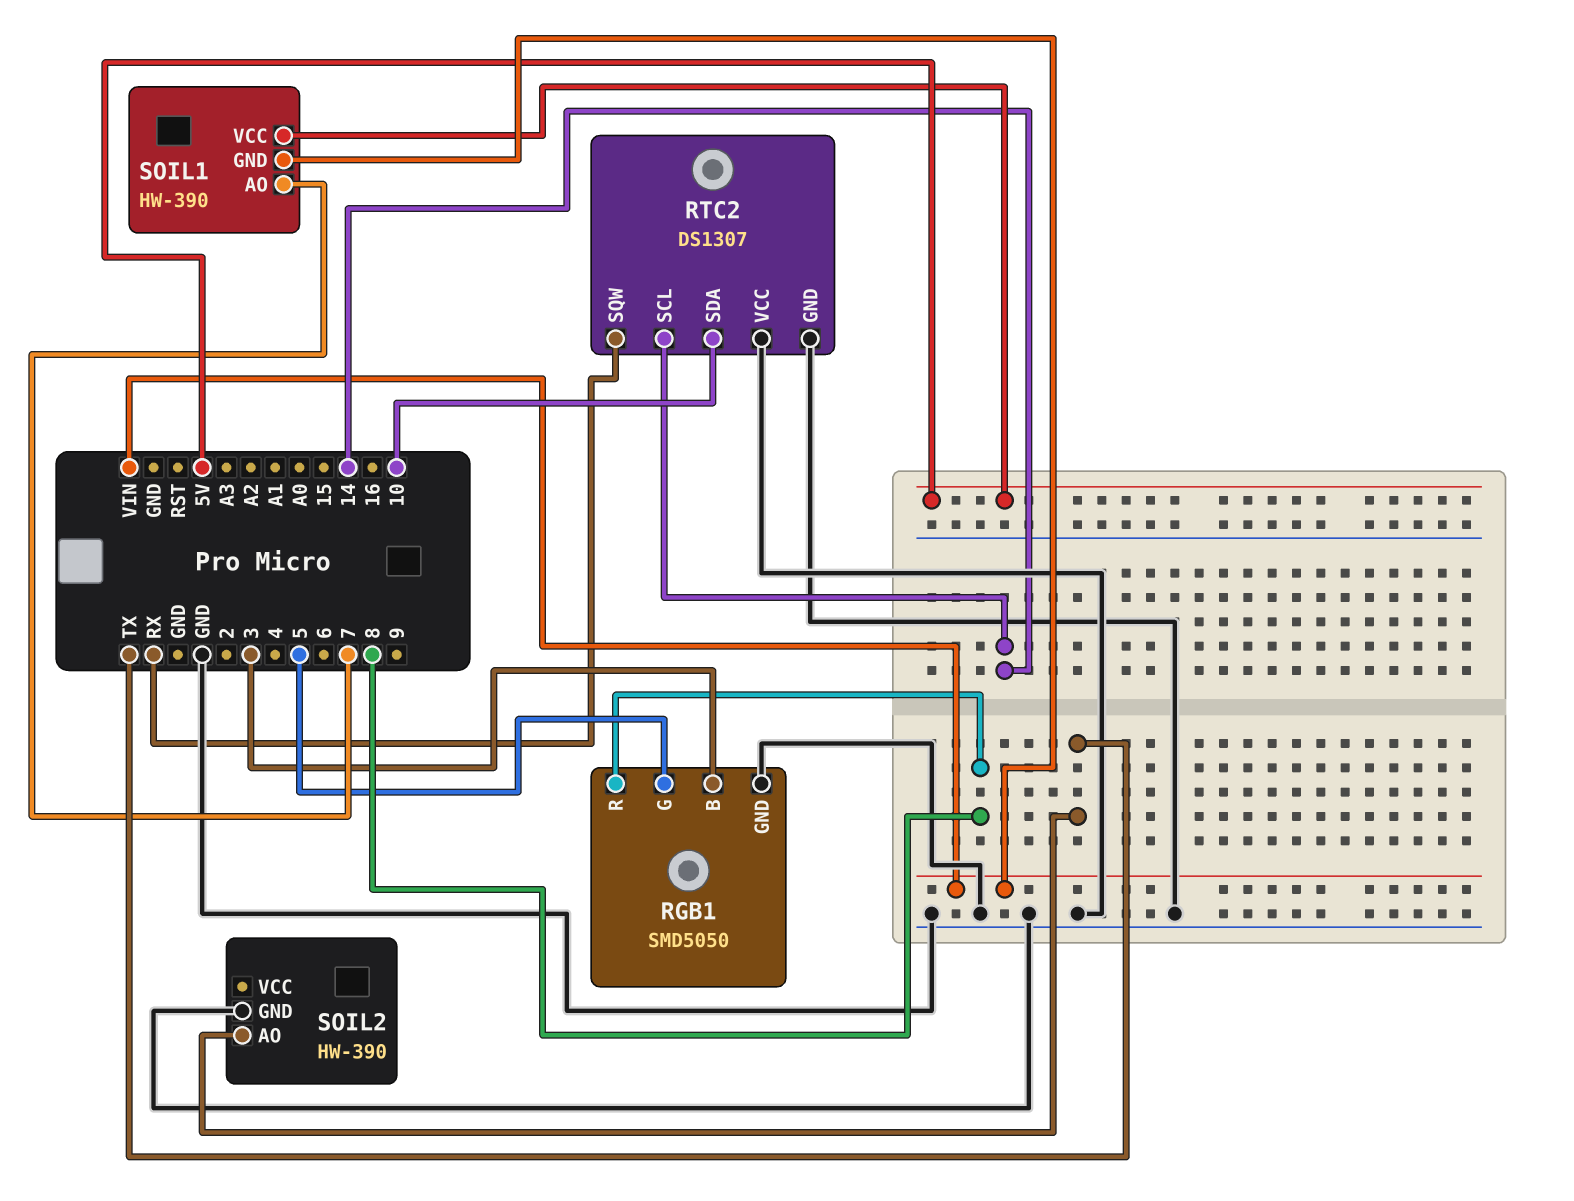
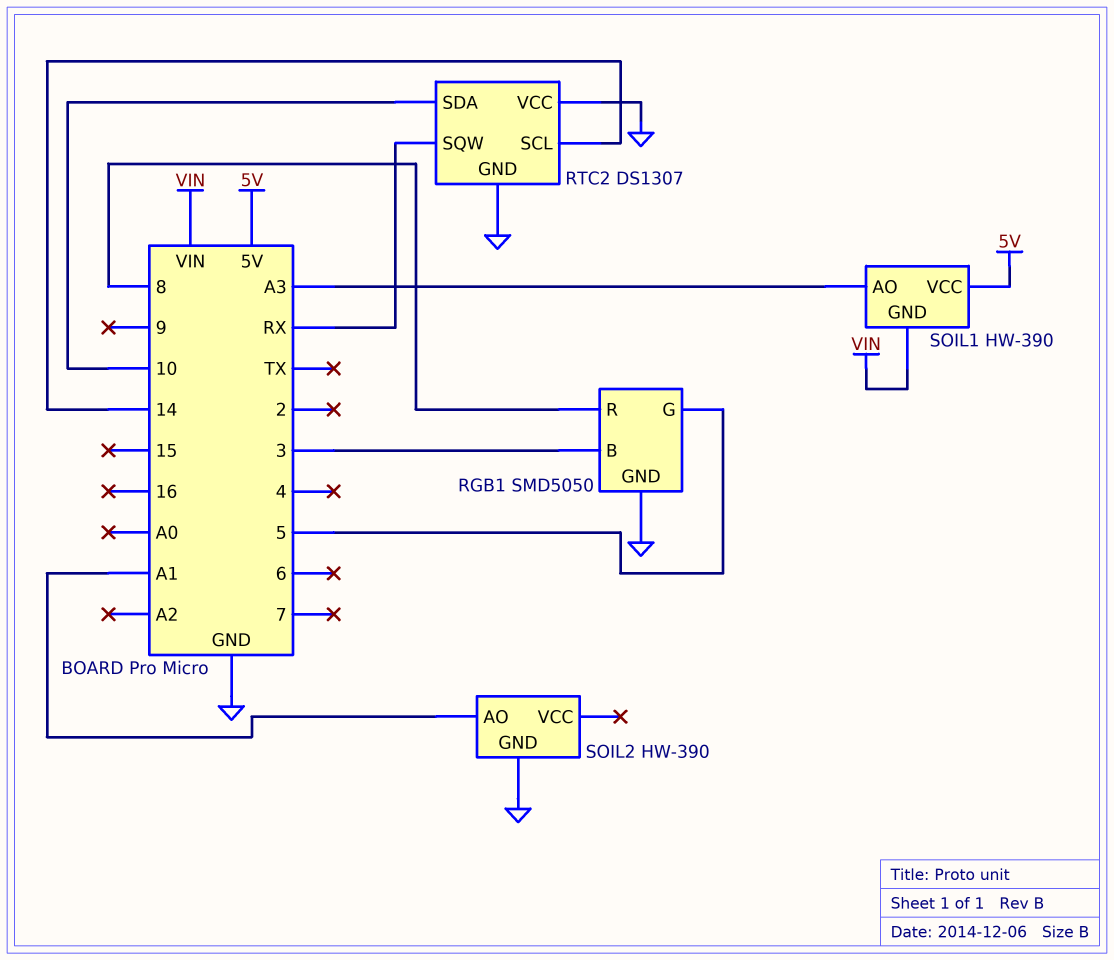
SOIL1 pin AO: 7 -> A3
SOIL2 pin AO: TX -> A1

